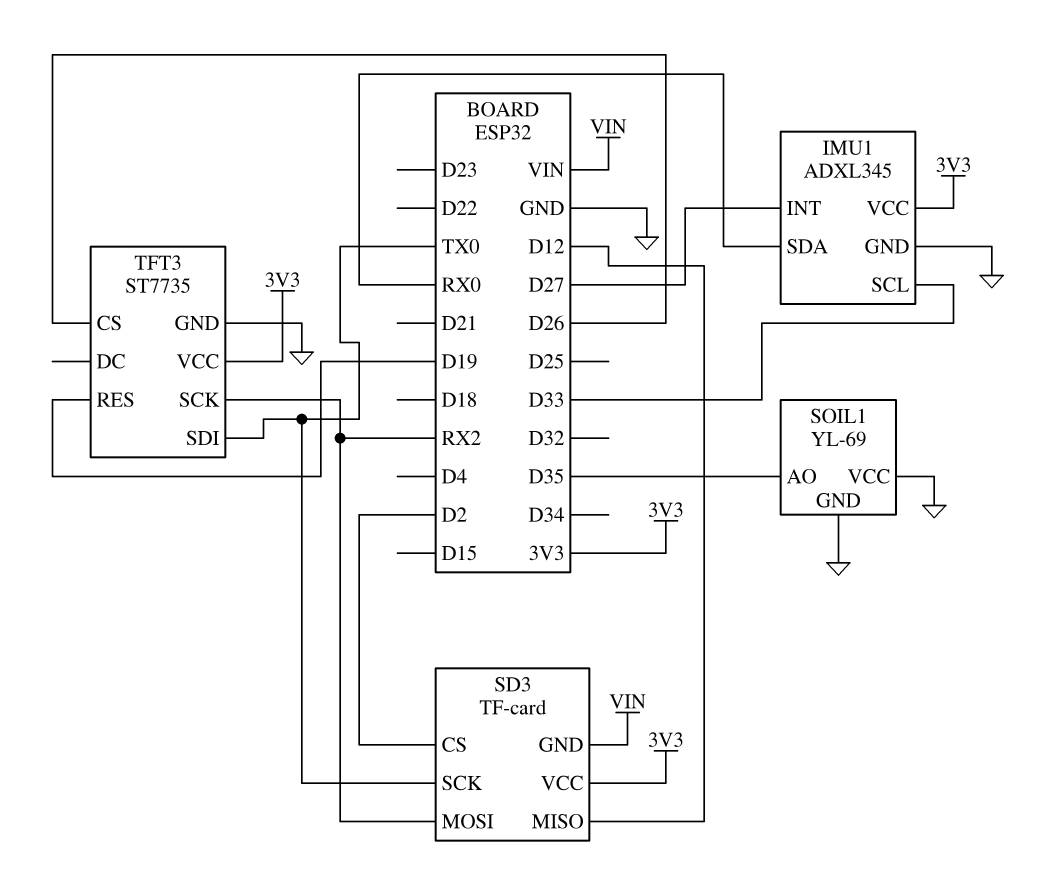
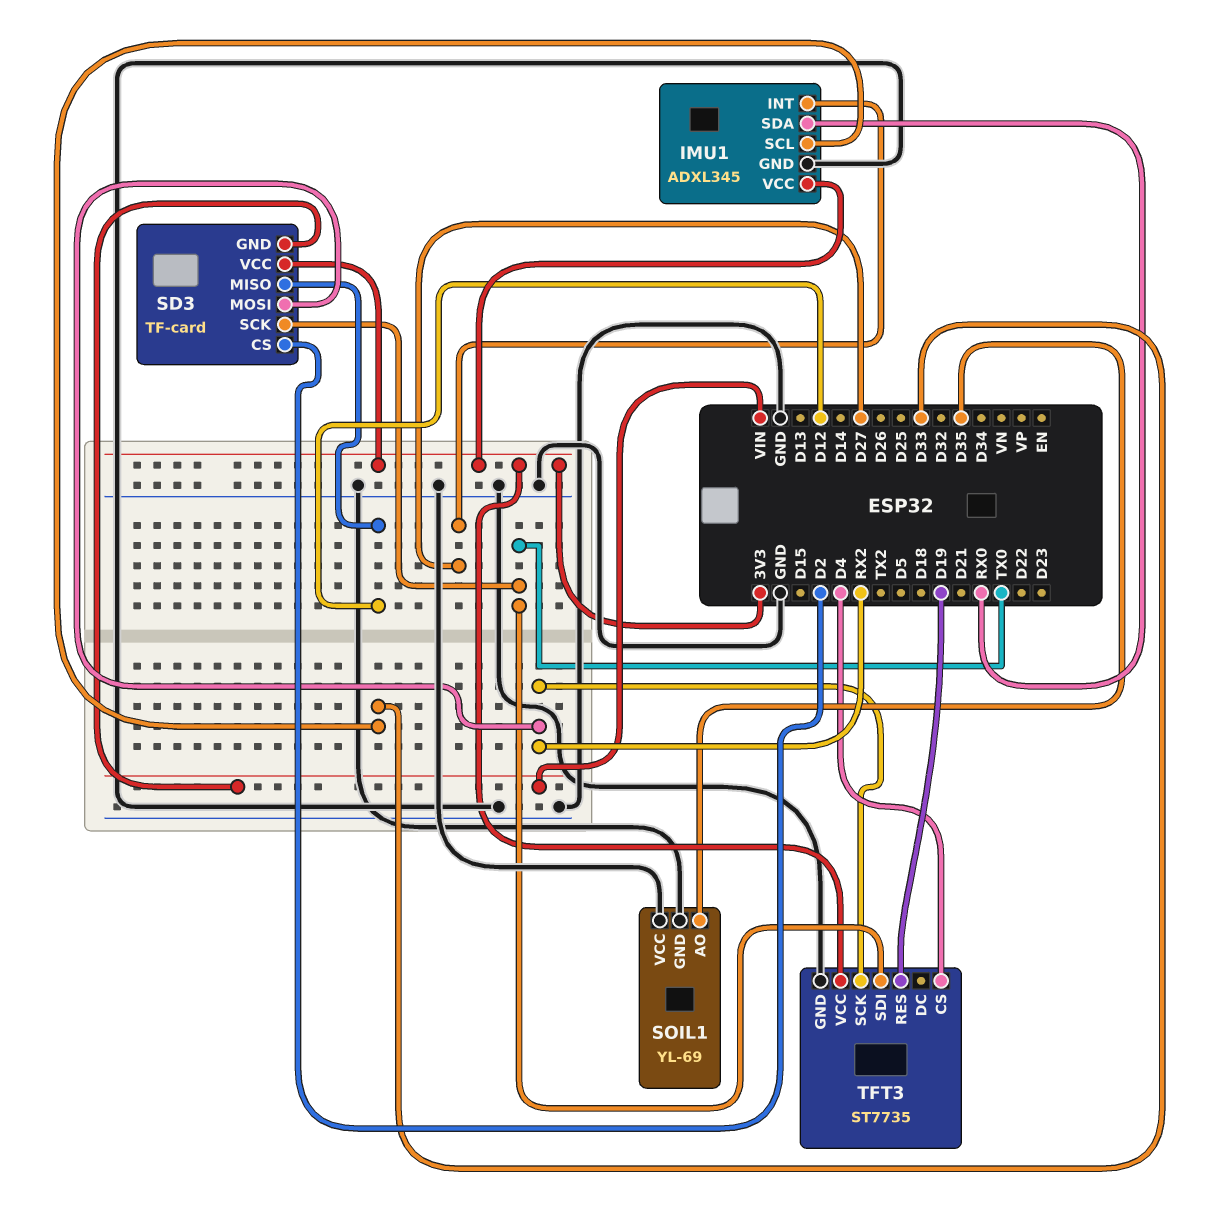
TFT3 pin CS: D26 -> D4

